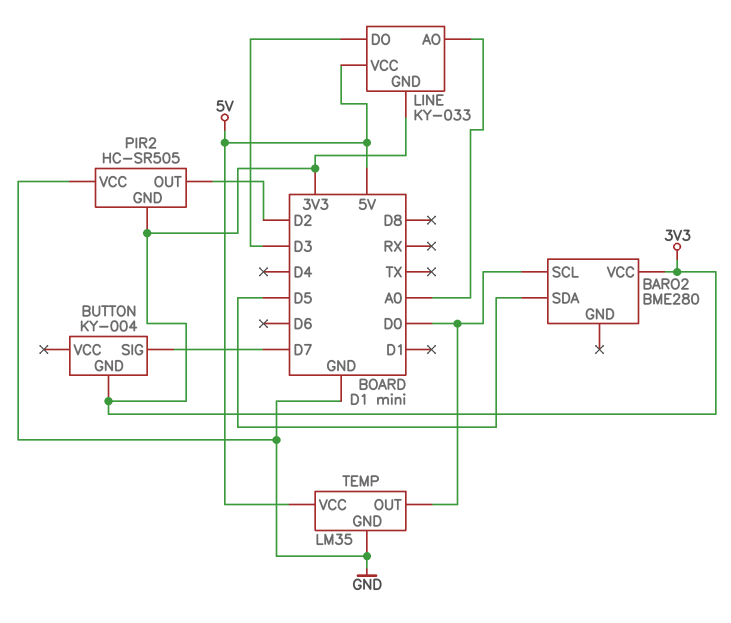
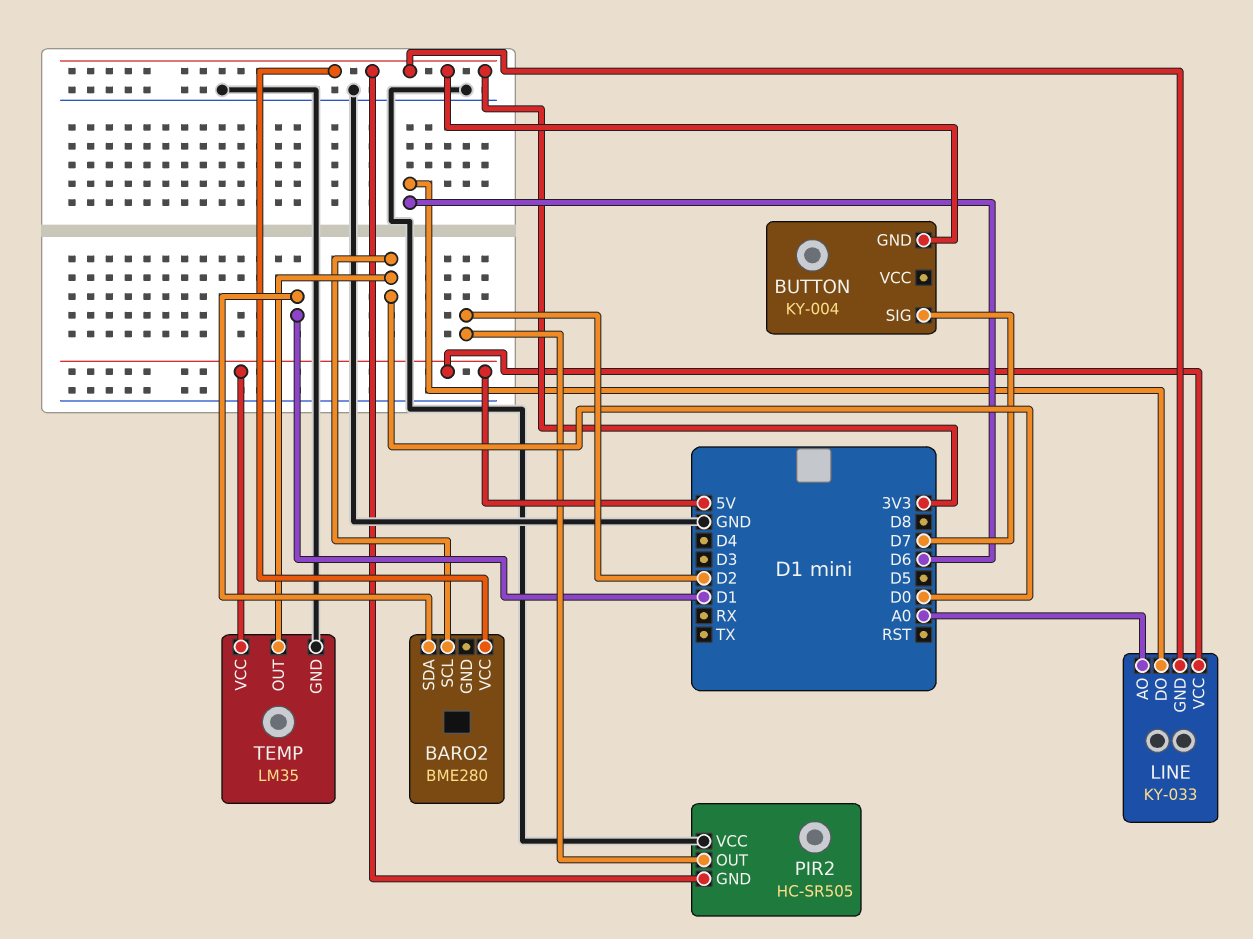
BARO2 pin SDA: D5 -> D1
LINE pin DO: D3 -> D6

